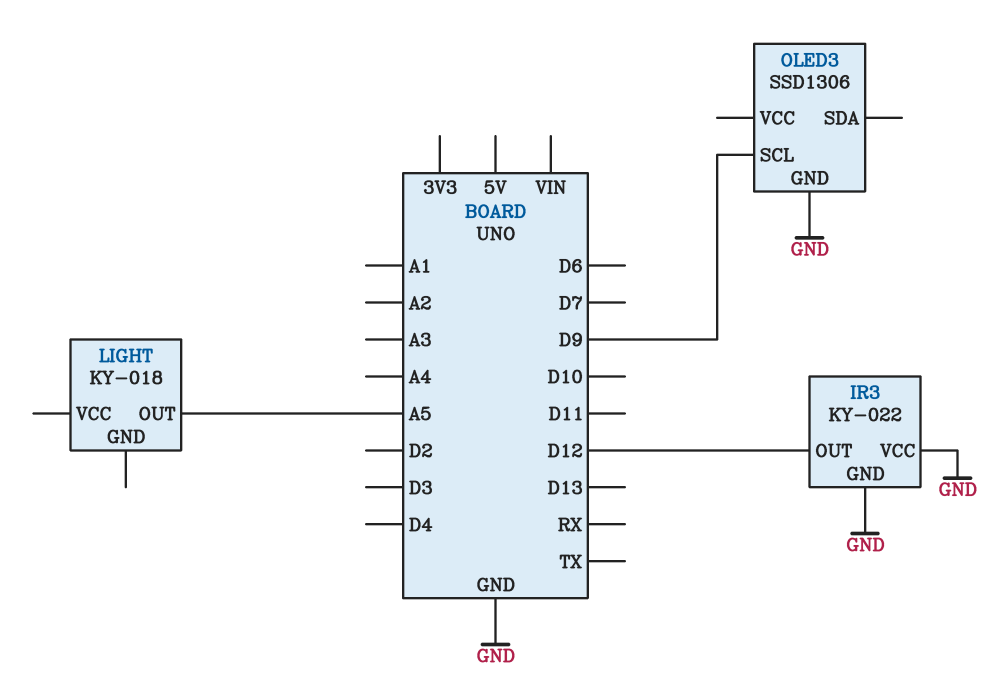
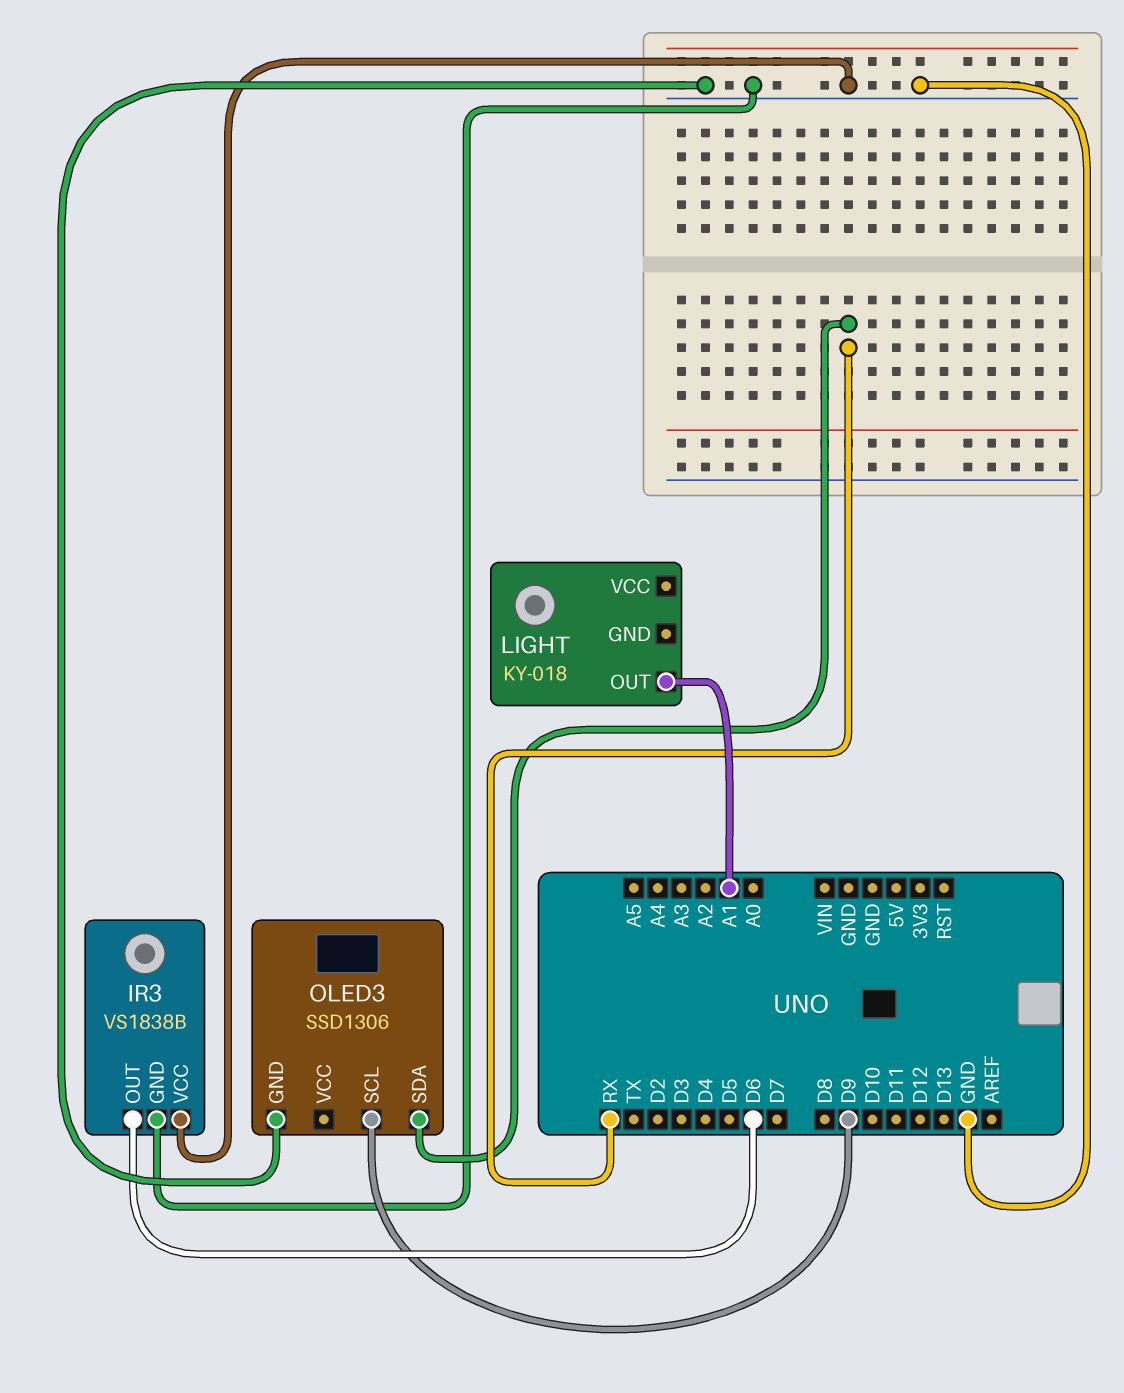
IR3: KY-022 -> VS1838B
IR3 pin OUT: D12 -> D6
LIGHT pin OUT: A5 -> A1
OLED3 pin SDA: none -> RX

